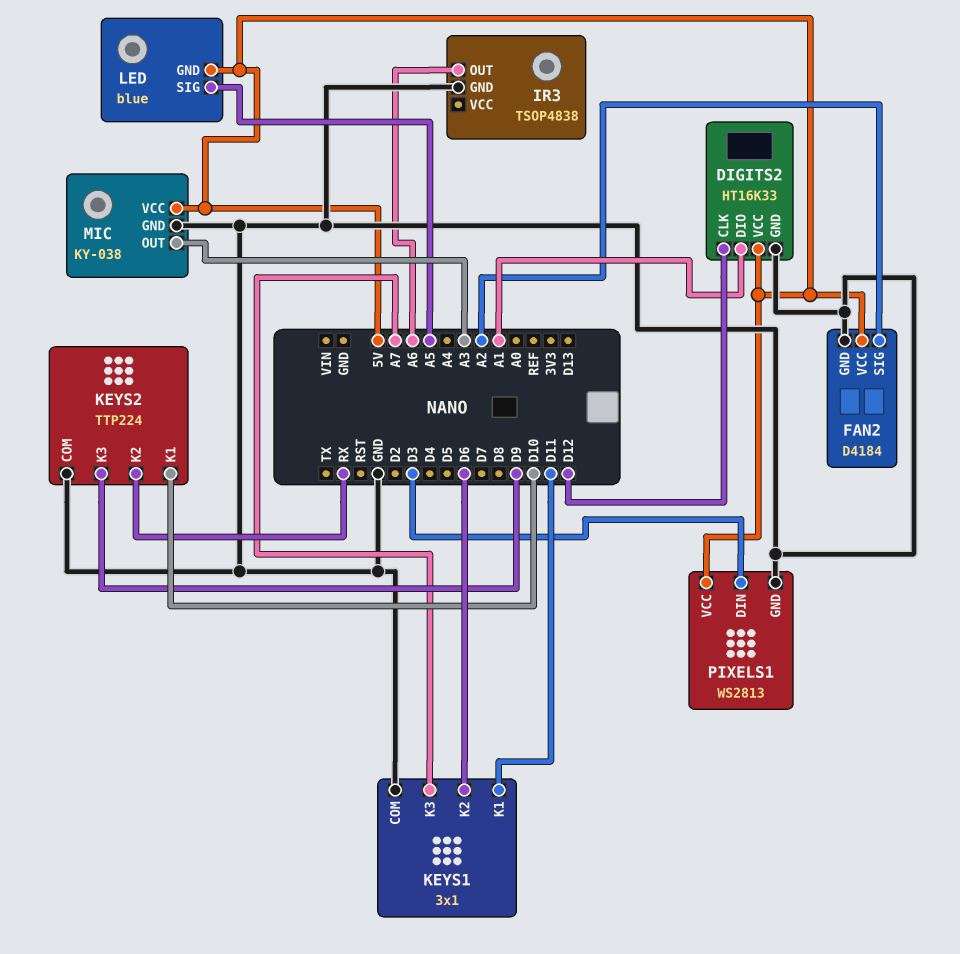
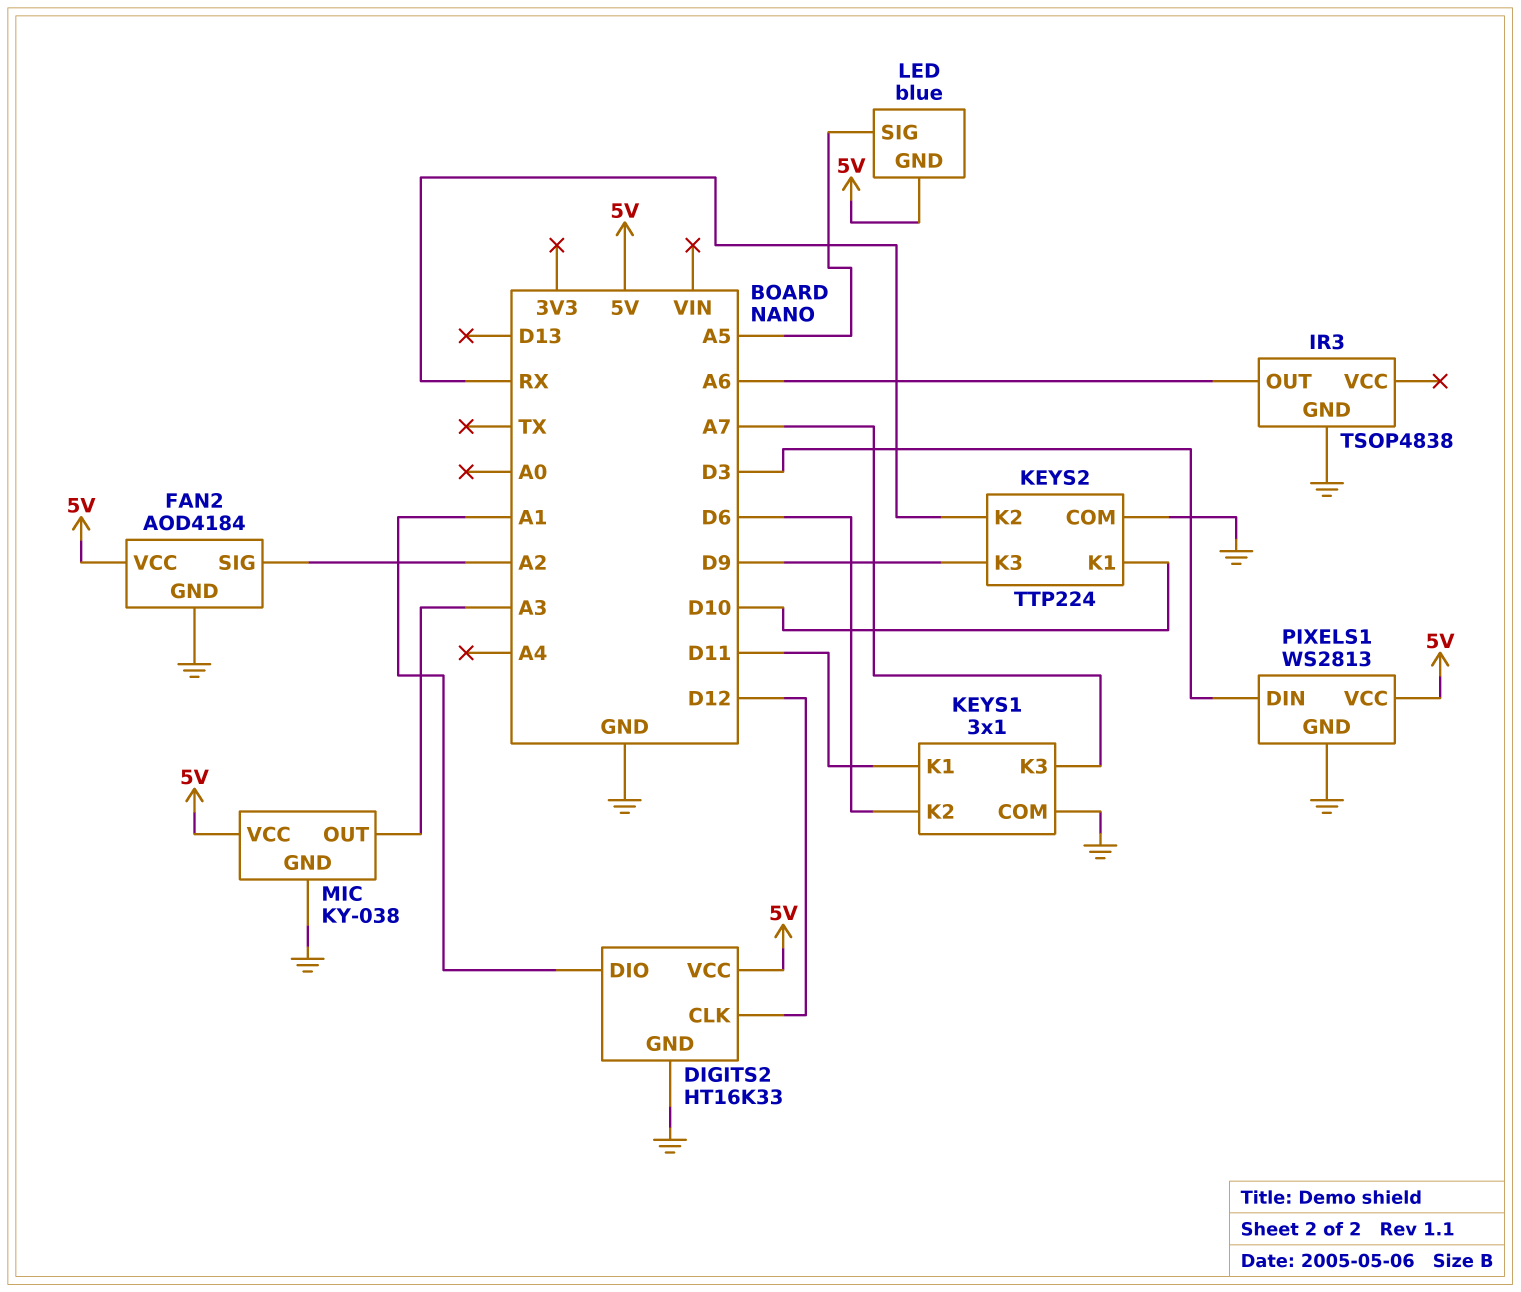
FAN2: D4184 -> AOD4184

